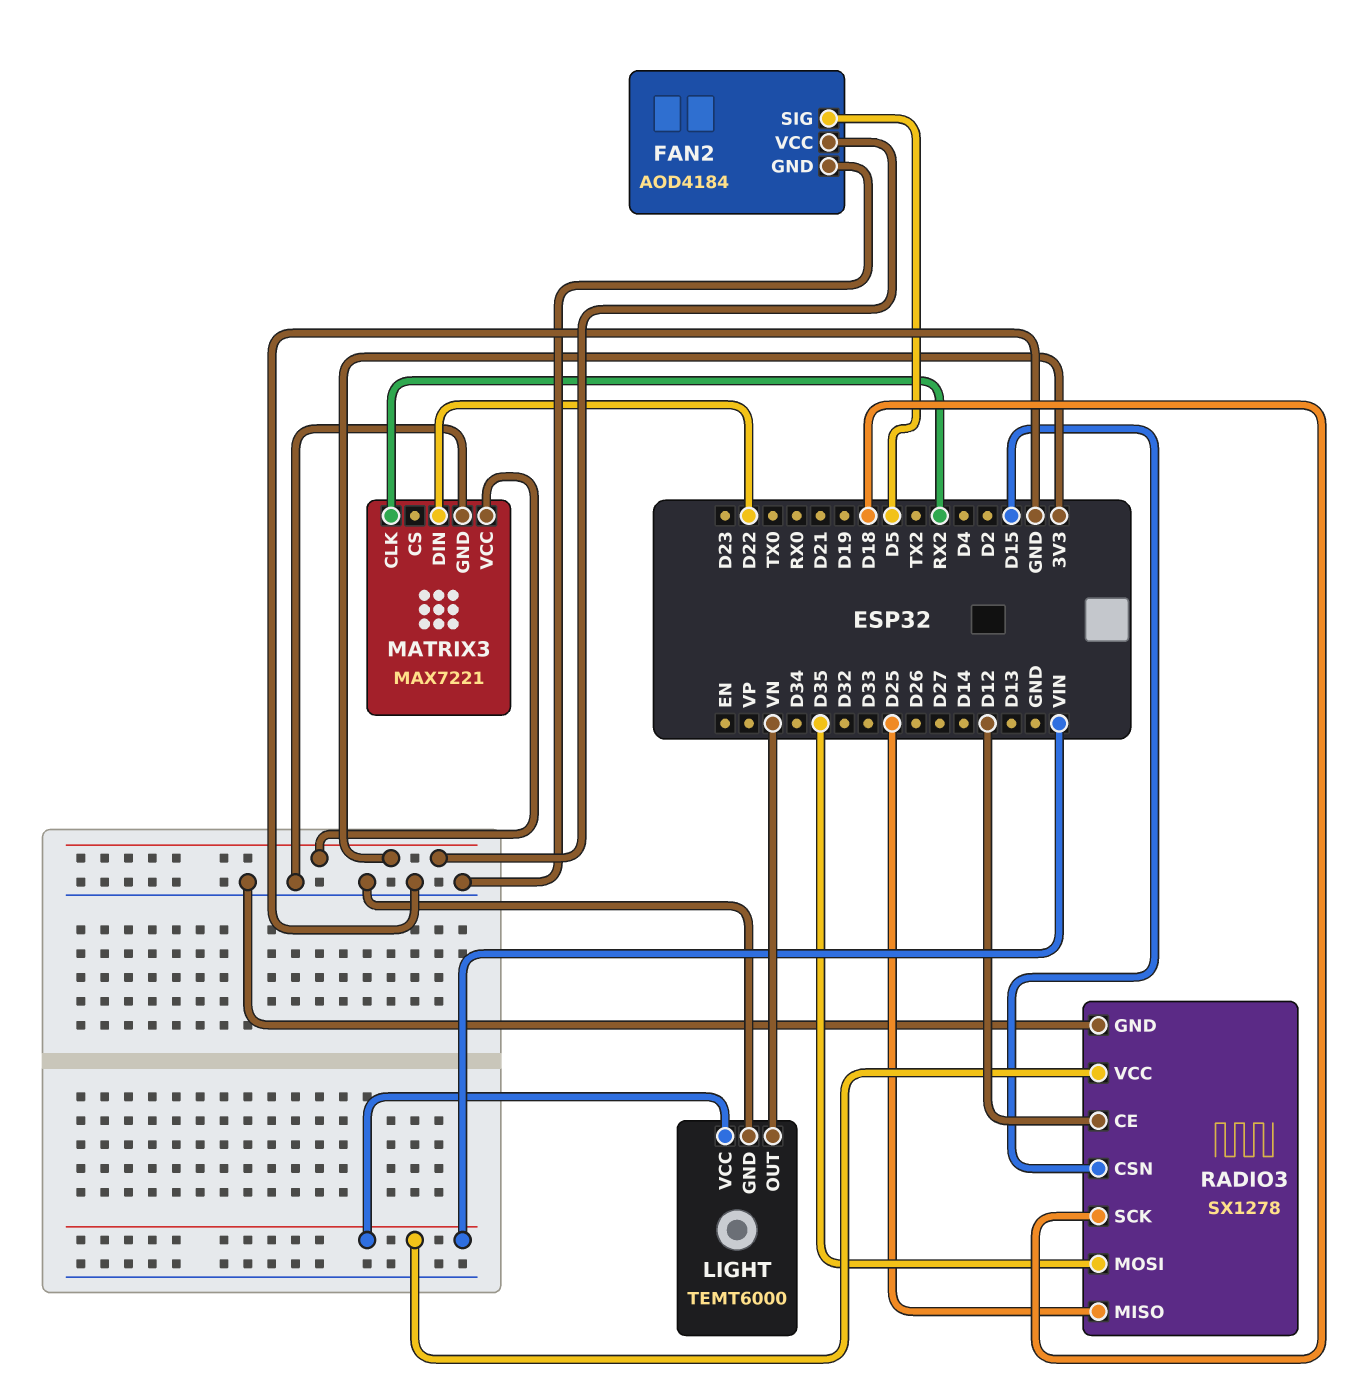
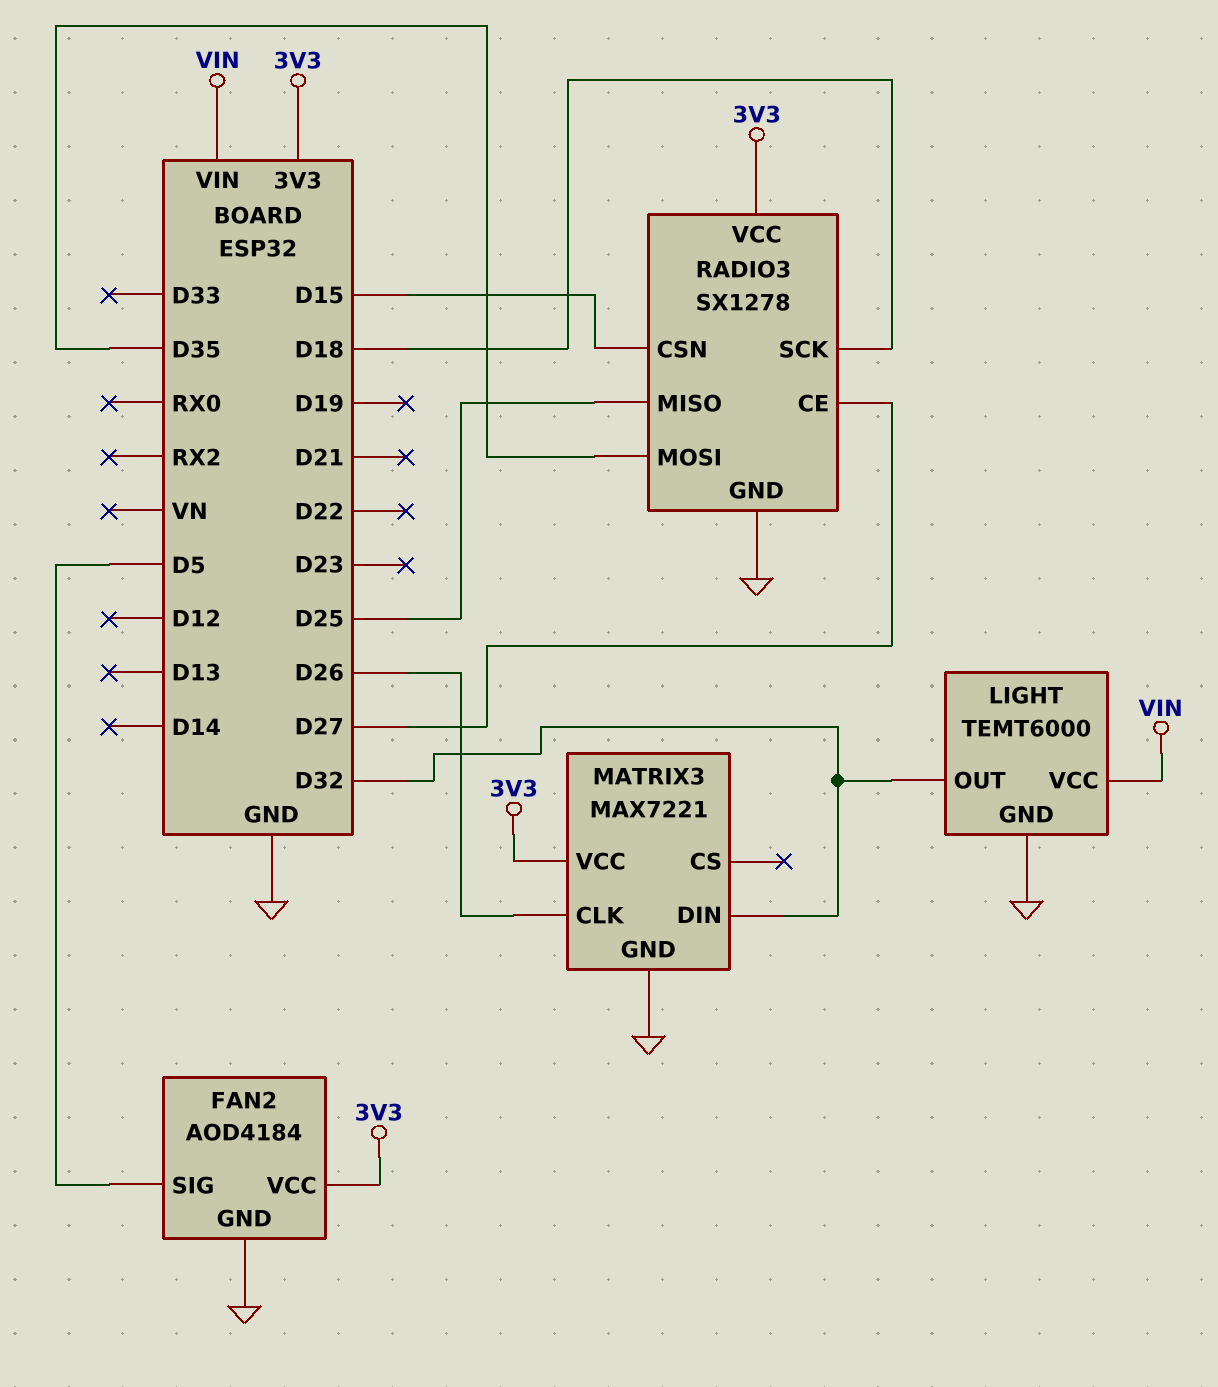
LIGHT pin OUT: VN -> D32
MATRIX3 pin CLK: RX2 -> D26
MATRIX3 pin DIN: D22 -> D32
RADIO3 pin CE: D12 -> D27
RADIO3 pin VCC: VIN -> 3V3

